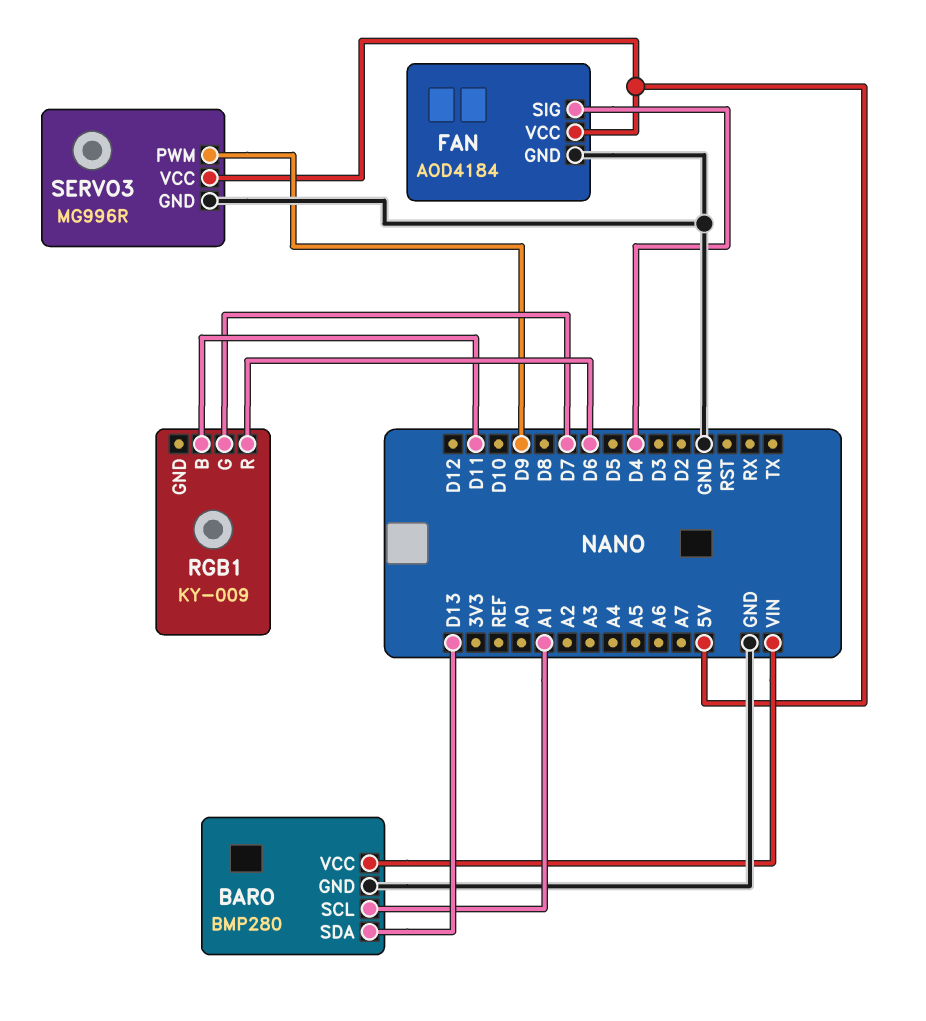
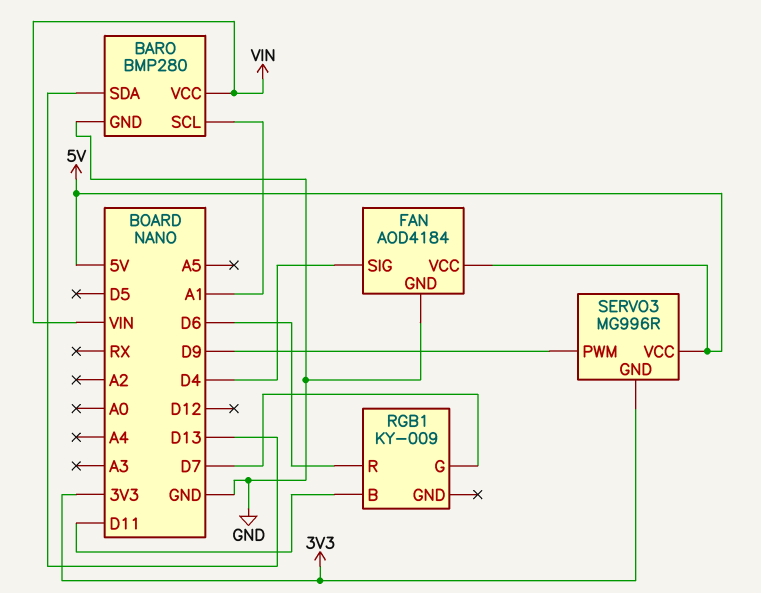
SERVO3 pin GND: GND -> 3V3

